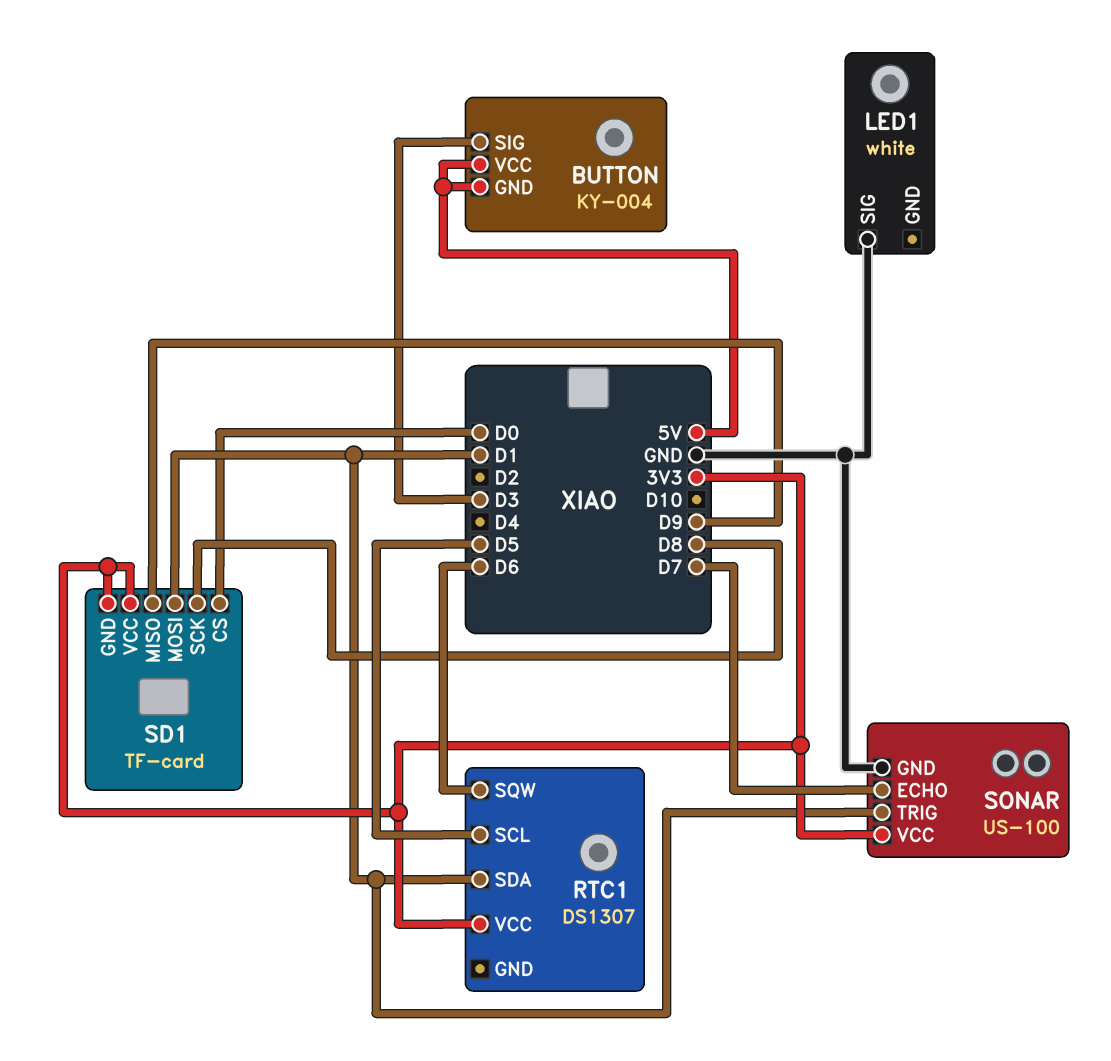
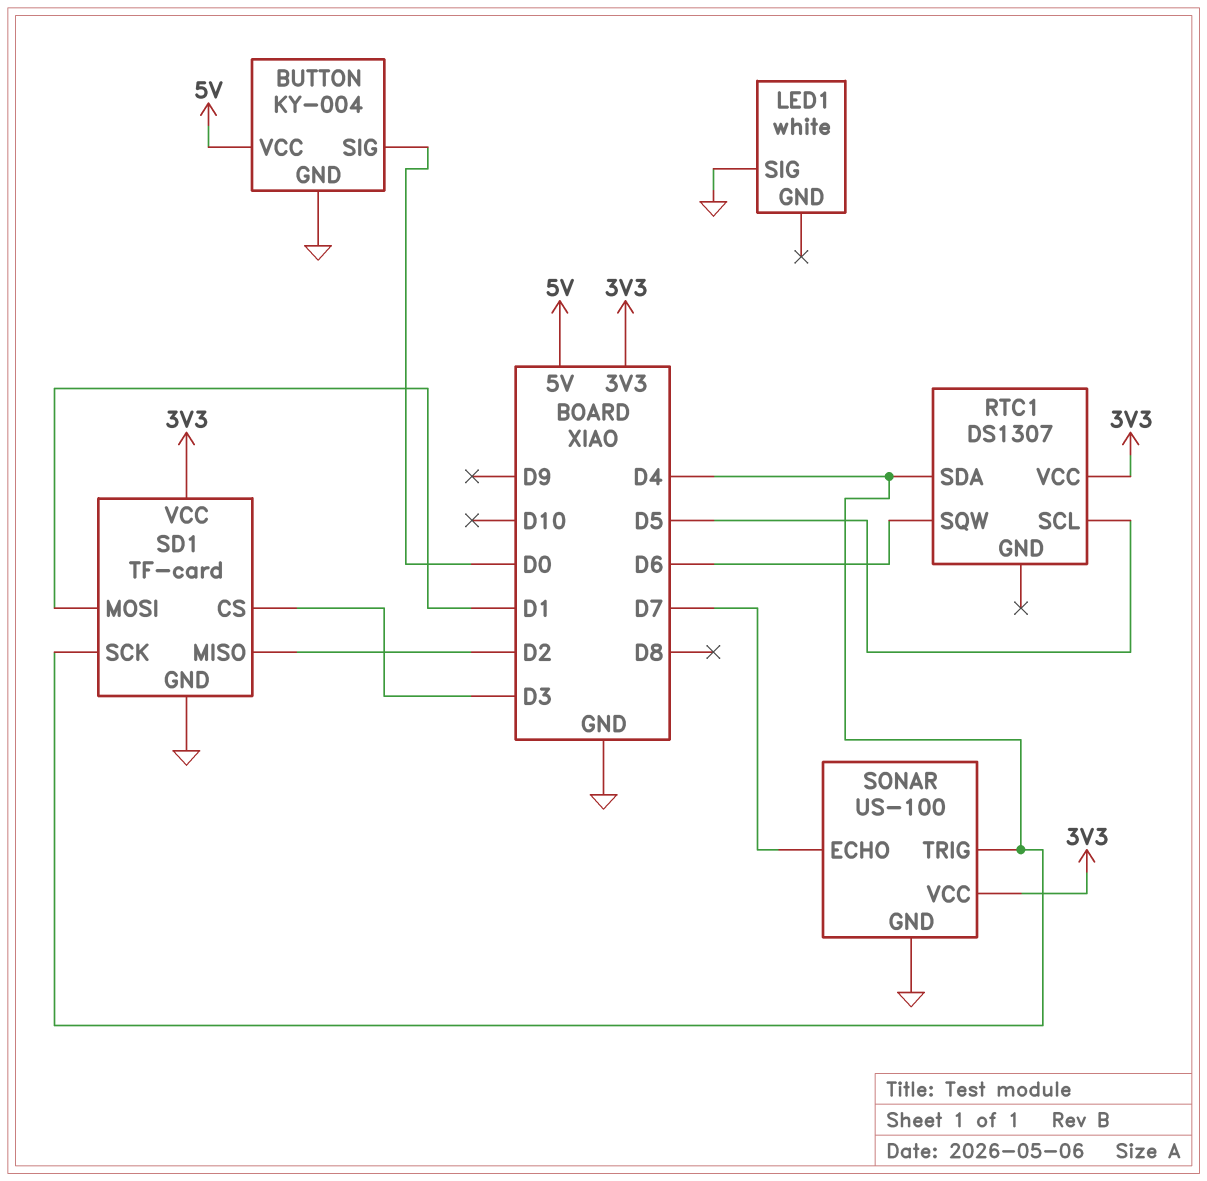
BUTTON pin GND: 5V -> GND
BUTTON pin SIG: D3 -> D0
RTC1 pin SDA: D1 -> D4
SD1 pin CS: D0 -> D3
SD1 pin GND: 3V3 -> GND
SD1 pin MISO: D9 -> D2
SD1 pin SCK: D8 -> D4
SONAR pin TRIG: D1 -> D4

